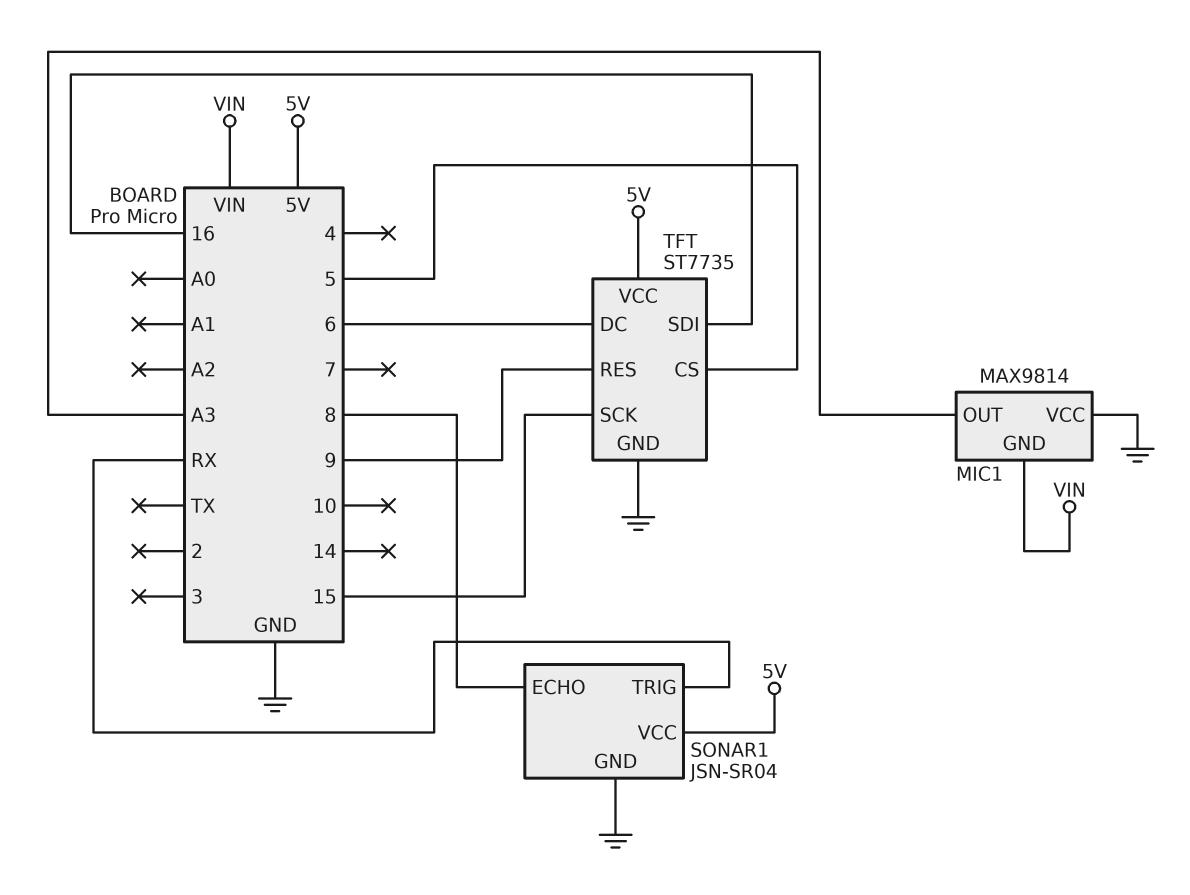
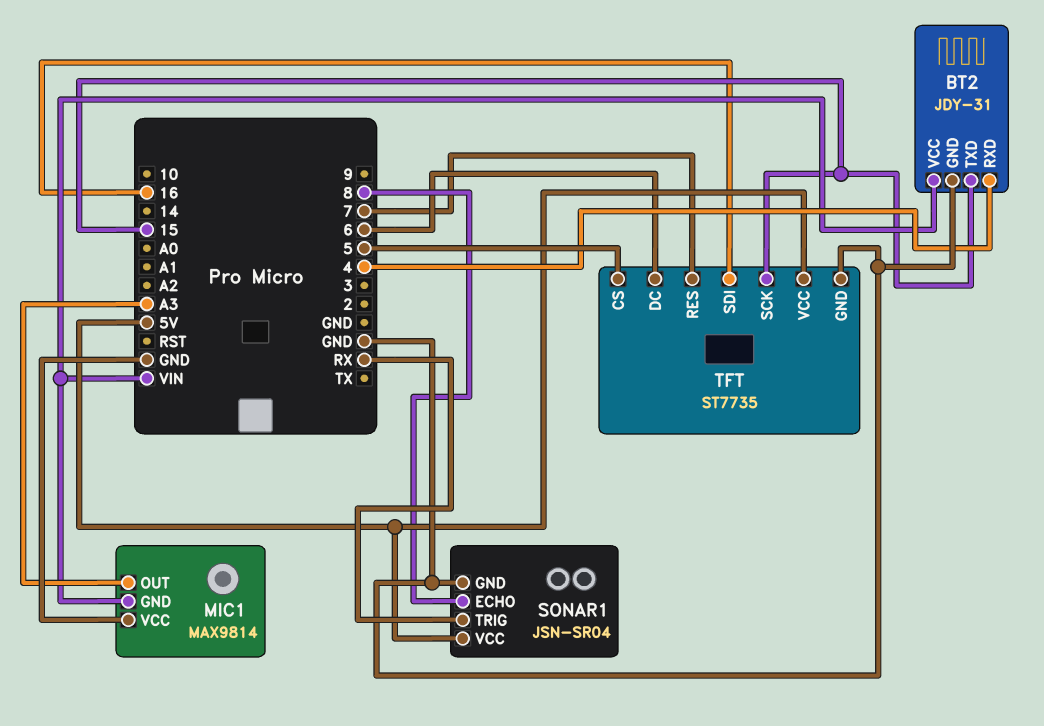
BT2: none -> JDY-31
BT2 pin GND: none -> GND
BT2 pin RXD: none -> 4
BT2 pin TXD: none -> 15
BT2 pin VCC: none -> VIN
TFT pin RES: 9 -> 7

